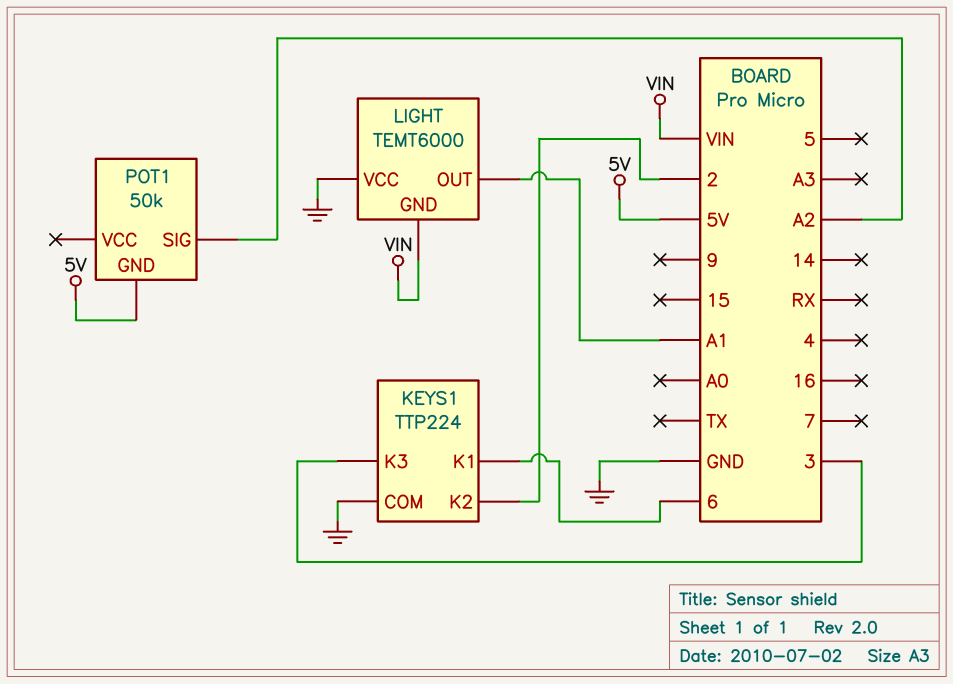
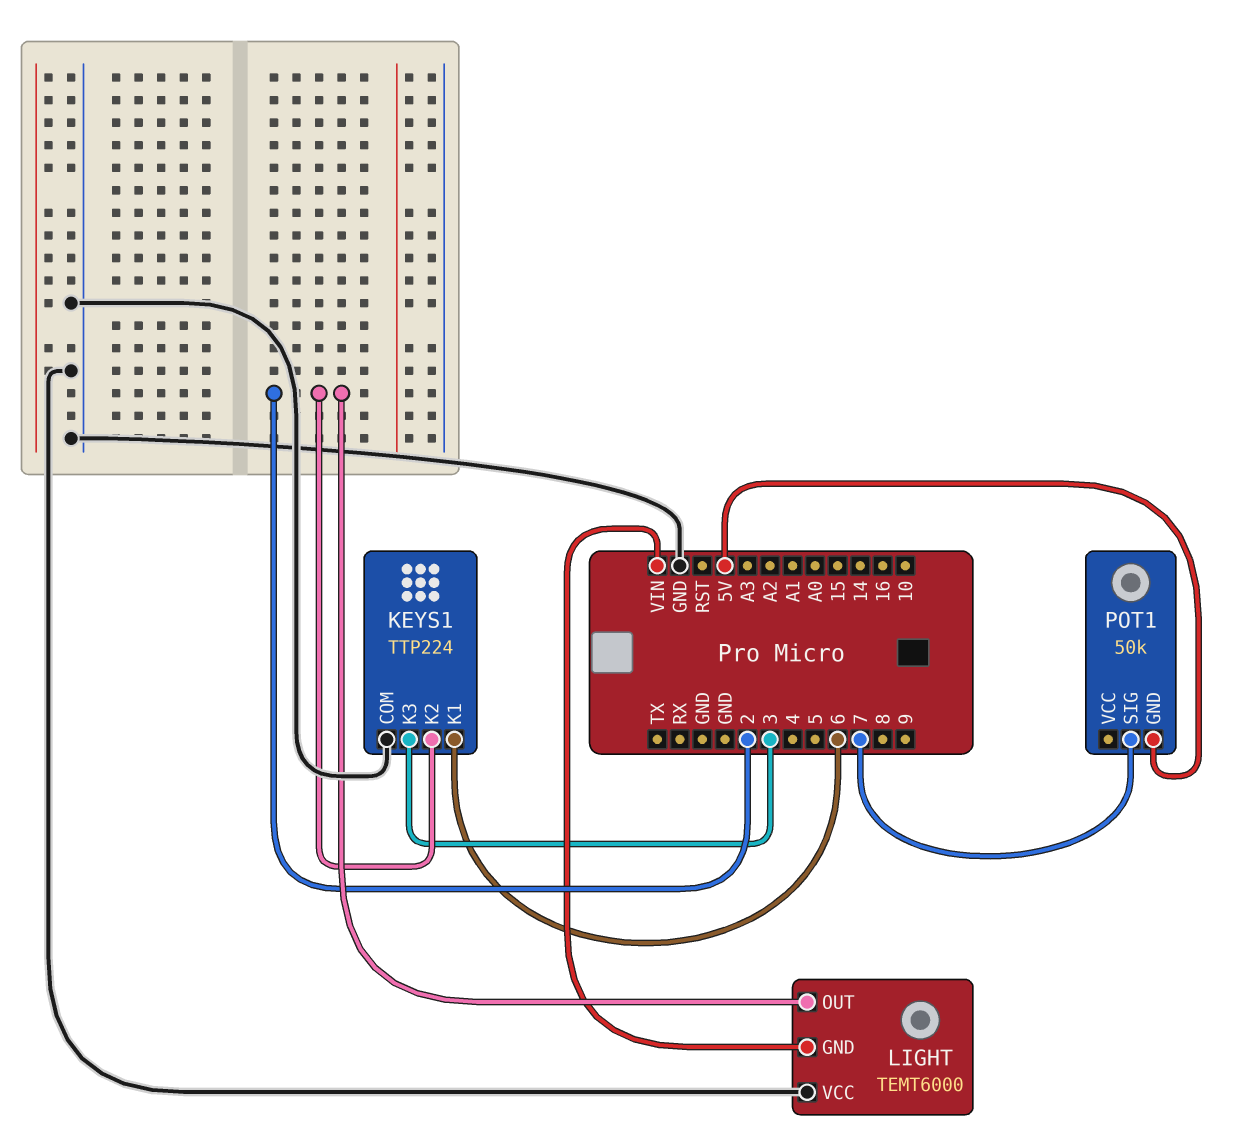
LIGHT pin OUT: A1 -> 2
POT1 pin SIG: A2 -> 7

